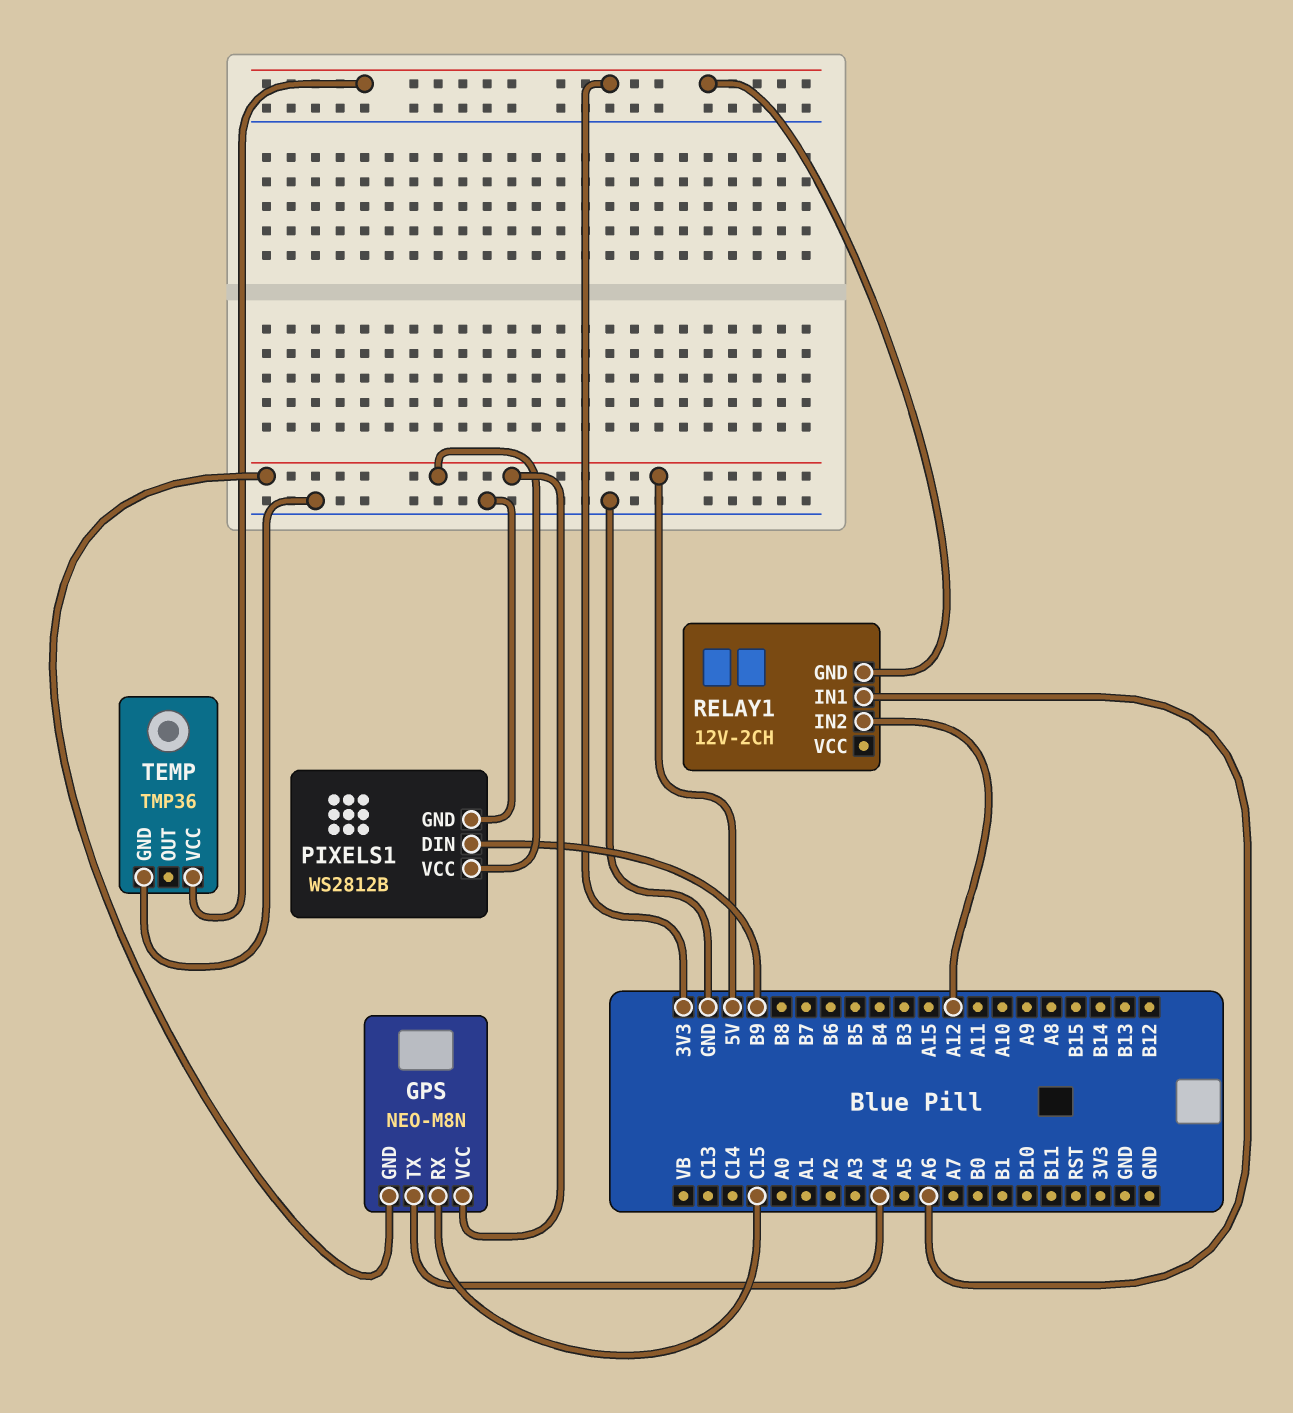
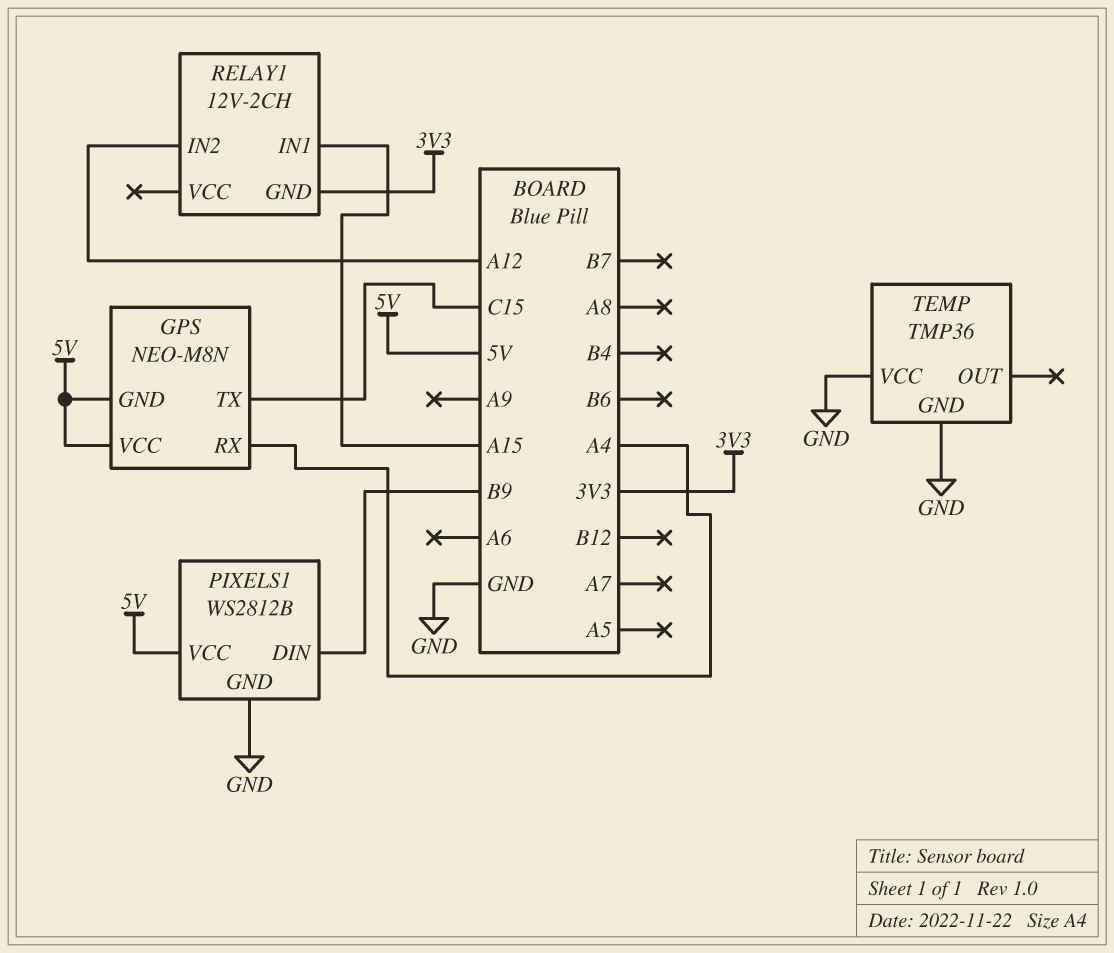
GPS pin RX: C15 -> A4
GPS pin TX: A4 -> C15
RELAY1 pin IN1: A6 -> A15
TEMP pin VCC: 3V3 -> GND

